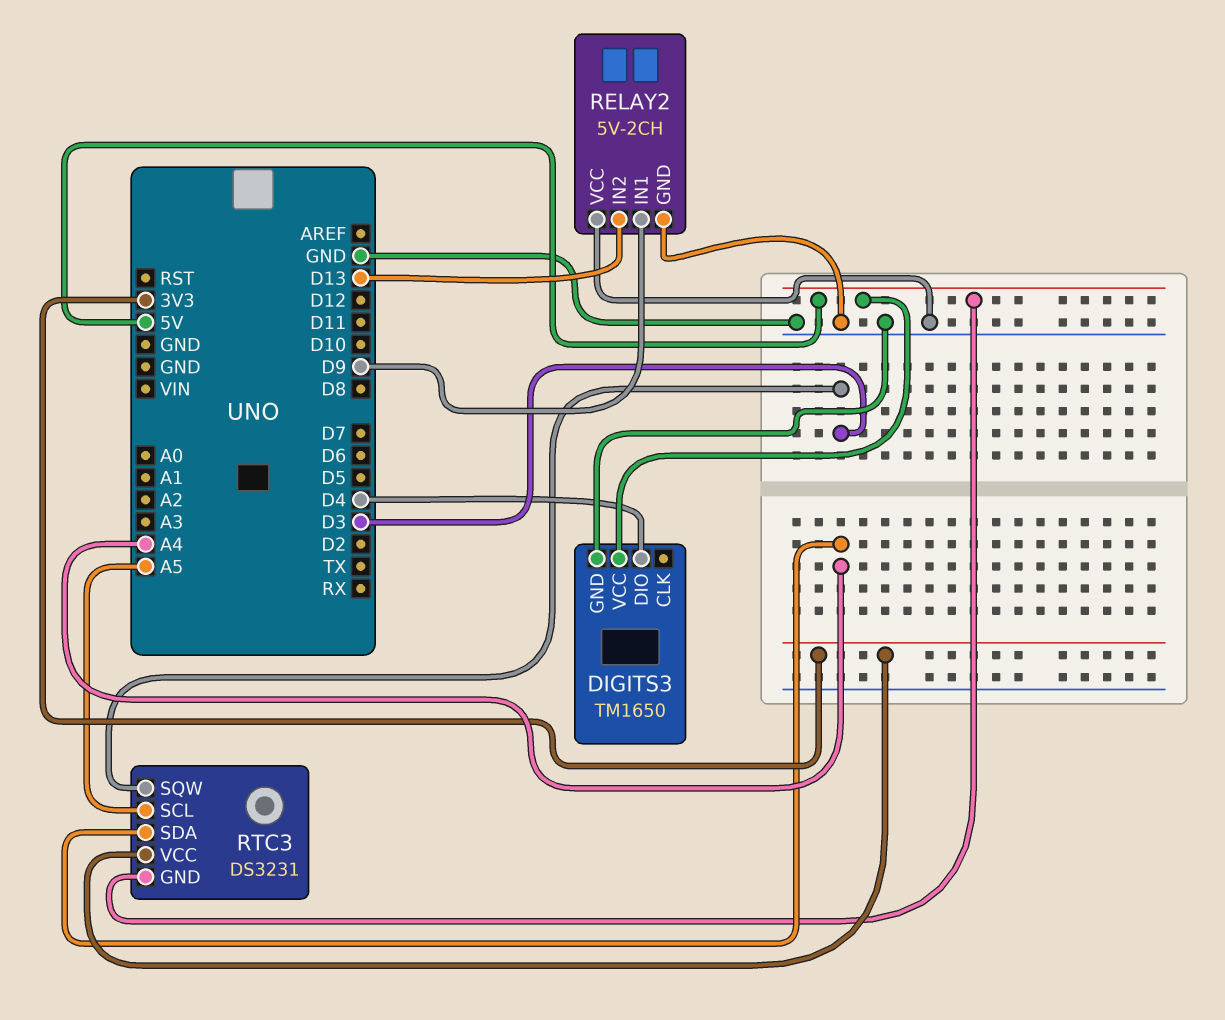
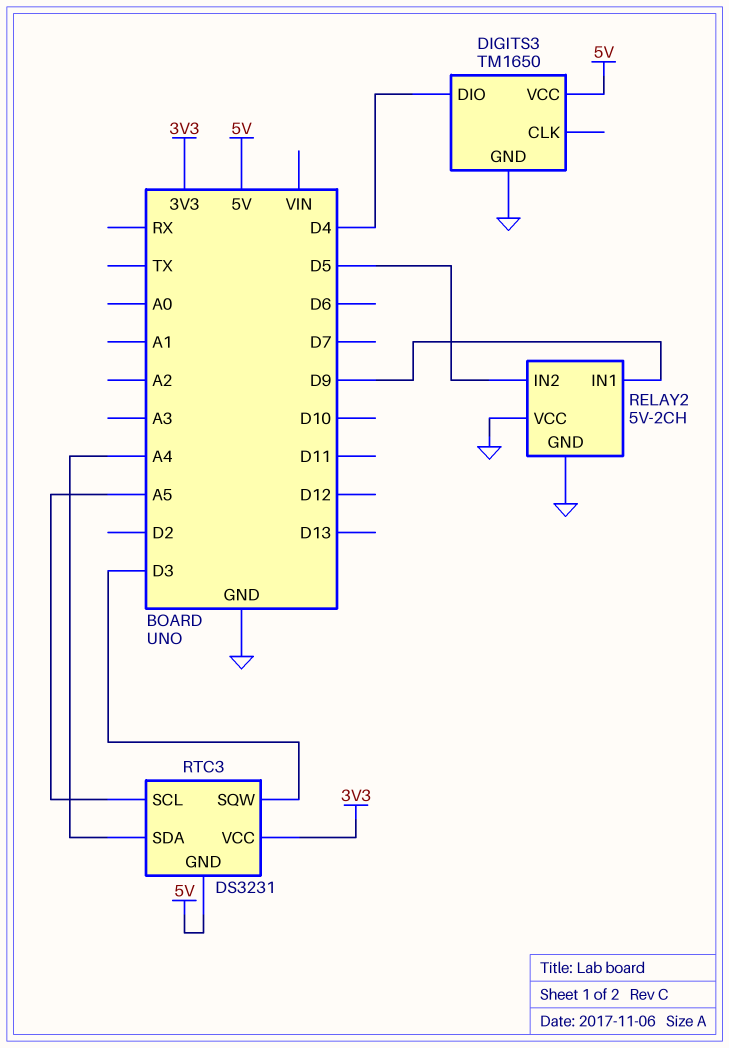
RELAY2 pin IN2: D13 -> D5

